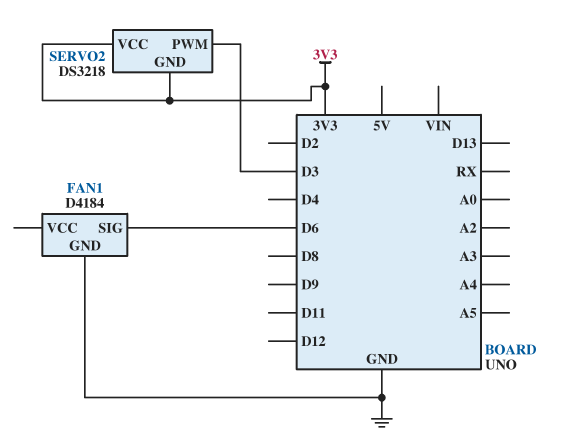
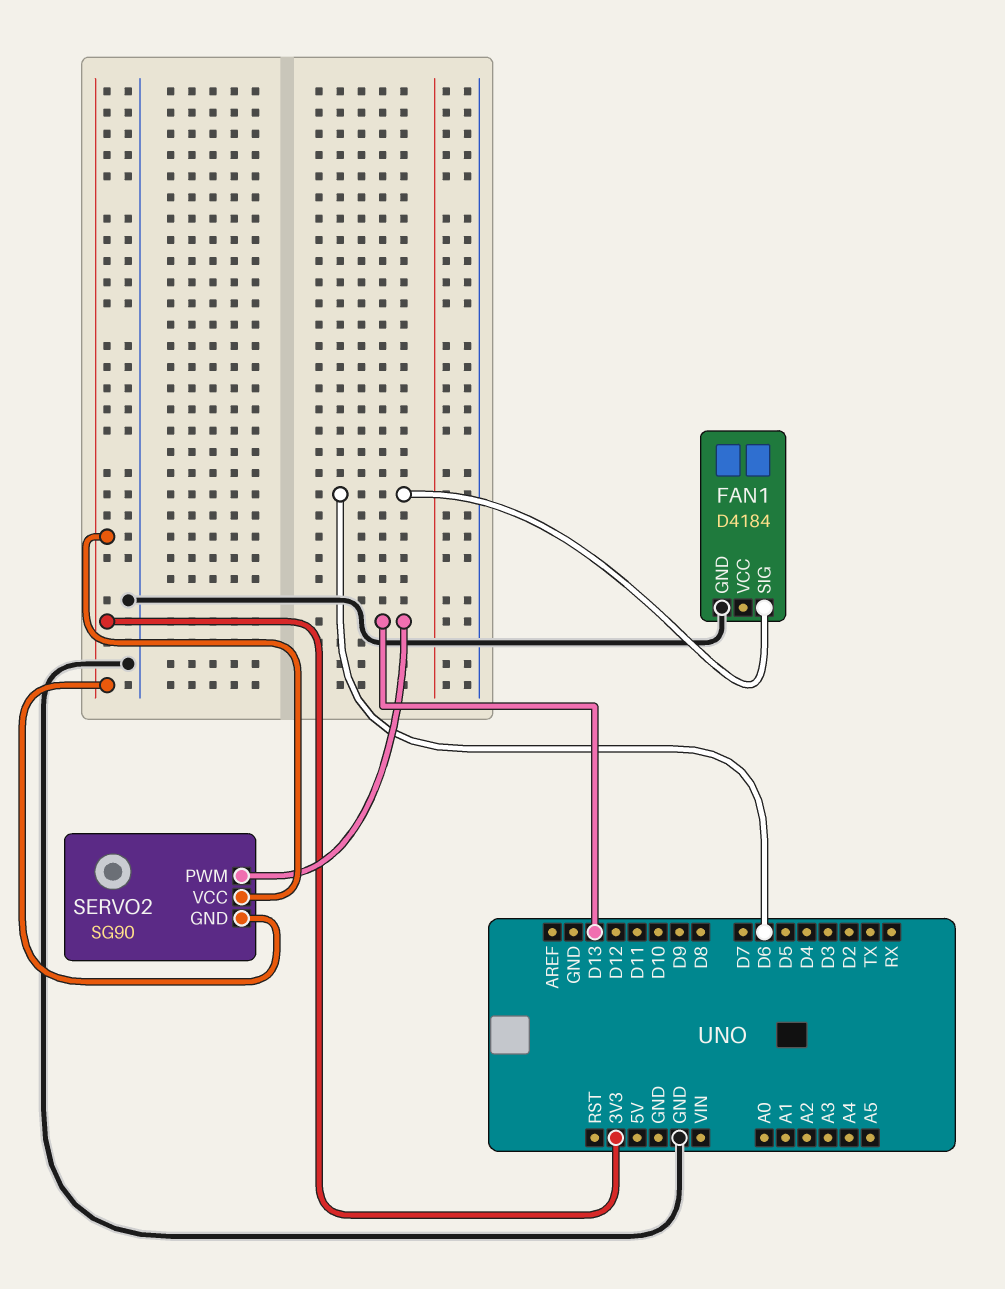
SERVO2: DS3218 -> SG90
SERVO2 pin PWM: D3 -> D13

